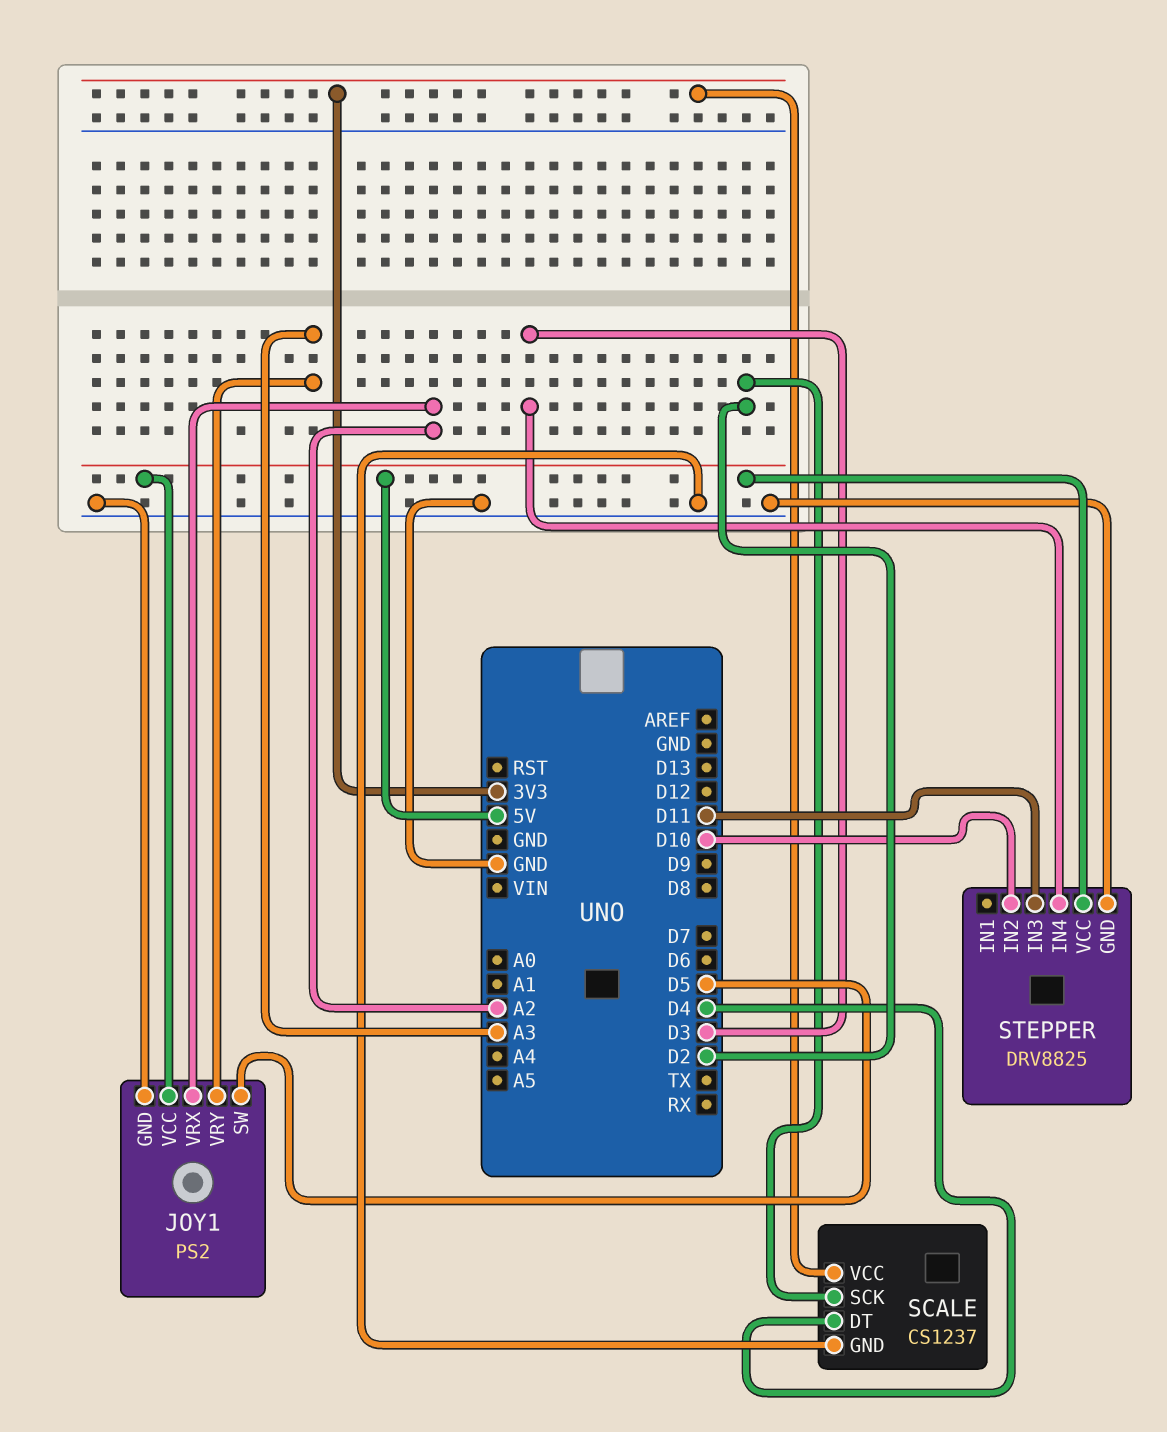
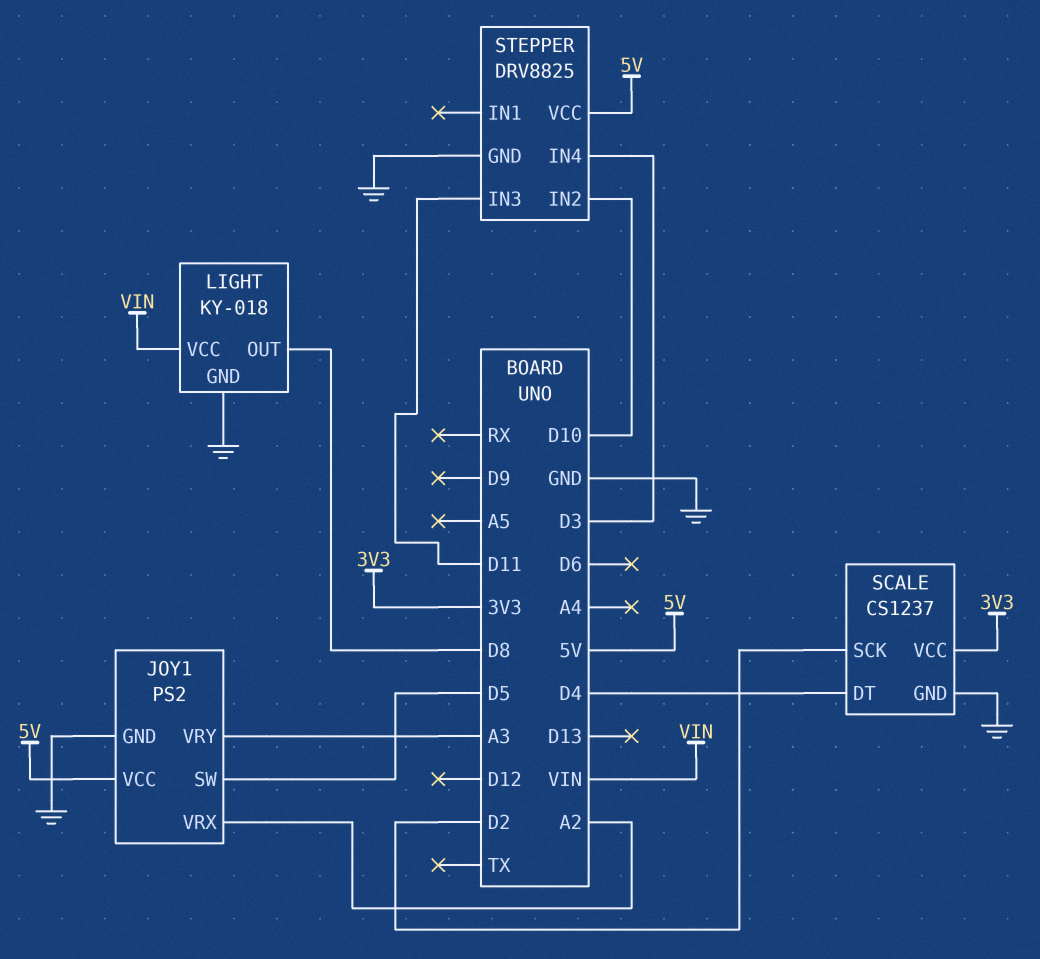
LIGHT: none -> KY-018
LIGHT pin GND: none -> GND
LIGHT pin OUT: none -> D8
LIGHT pin VCC: none -> VIN

